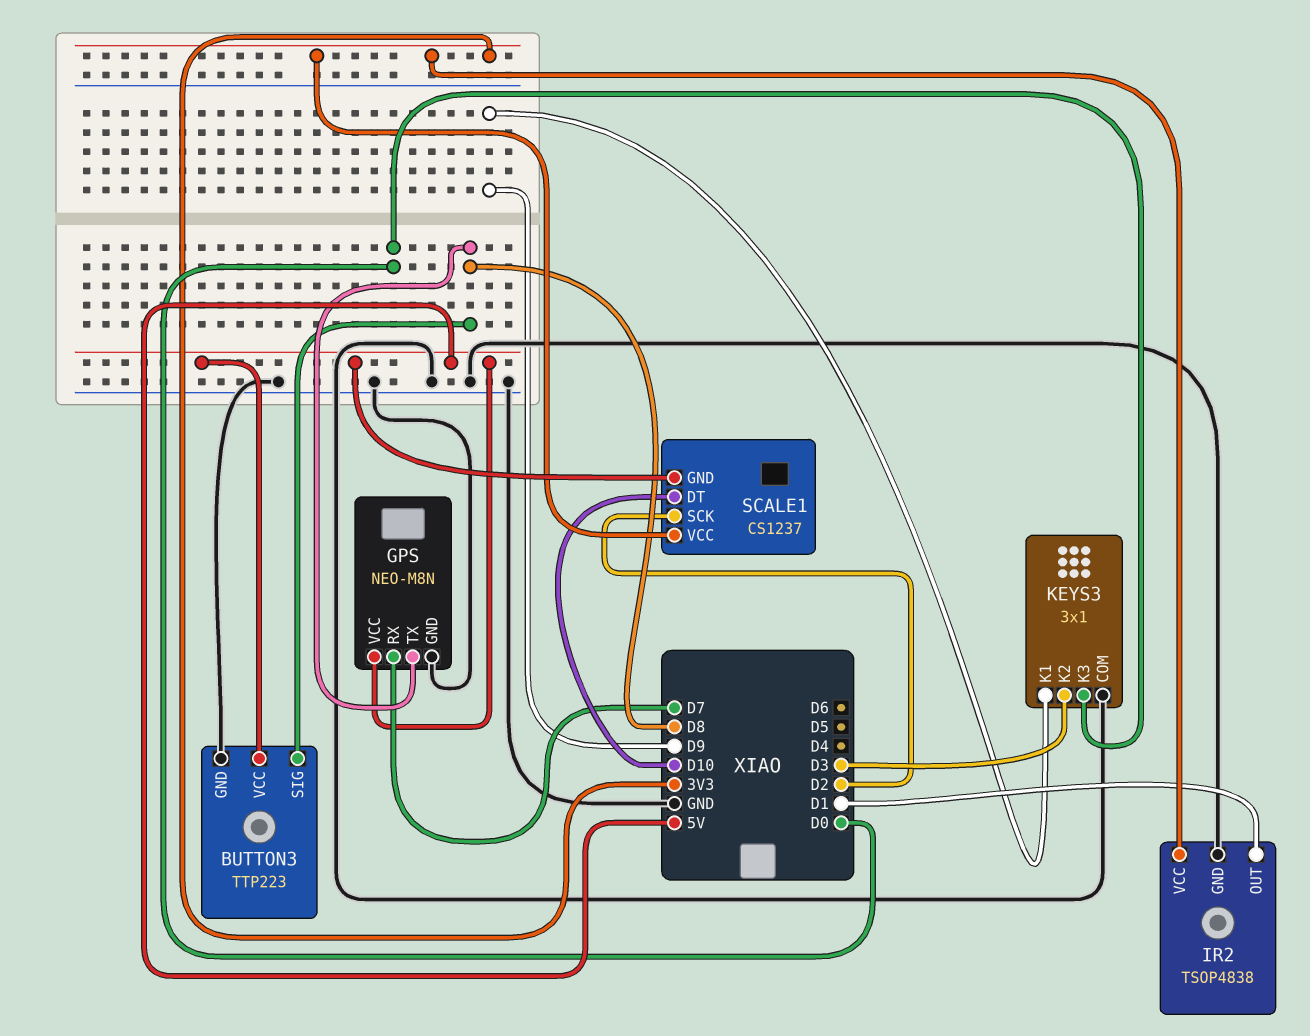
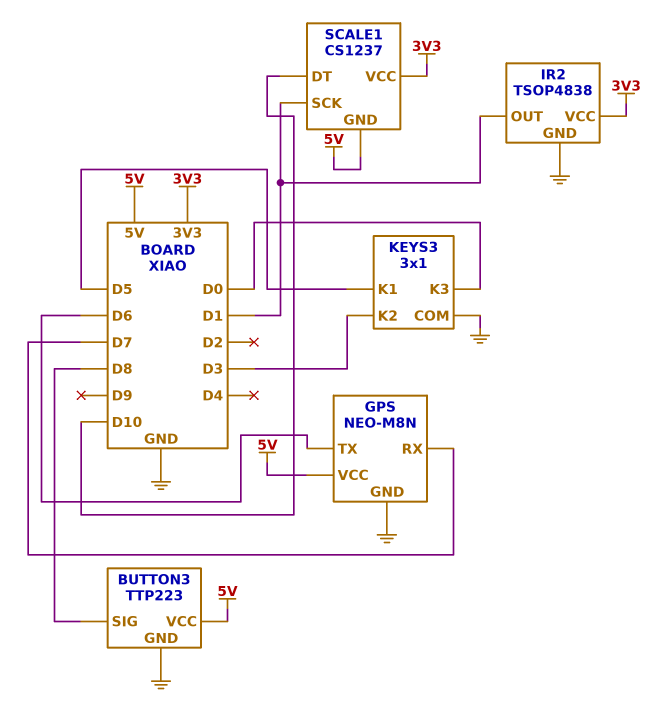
GPS pin TX: D8 -> D6
KEYS3 pin K1: D9 -> D5
SCALE1 pin SCK: D2 -> D1

